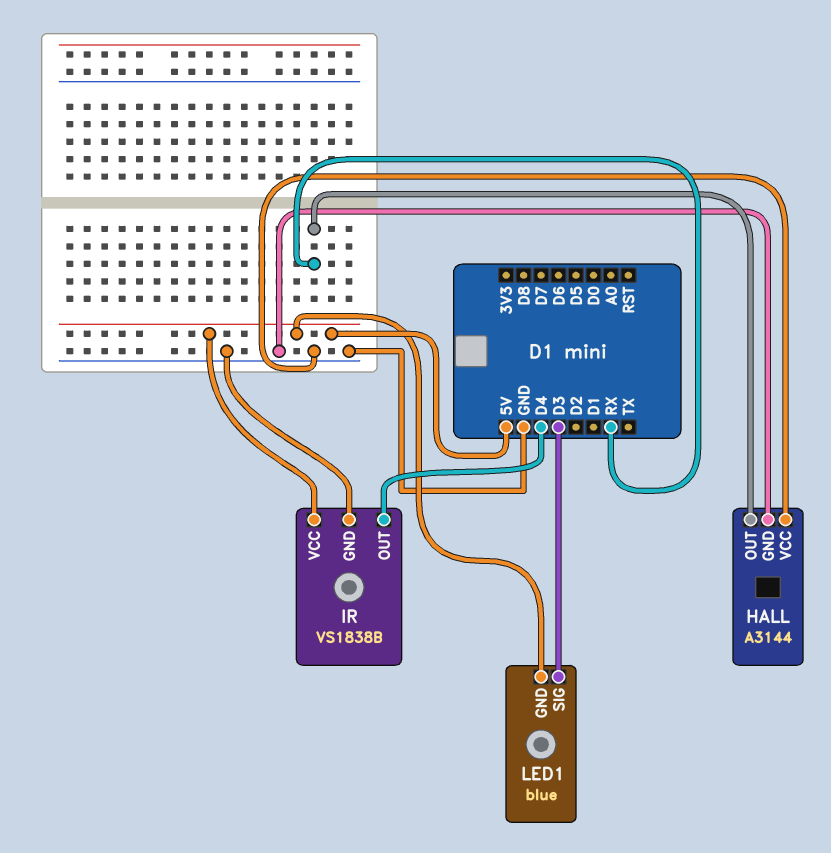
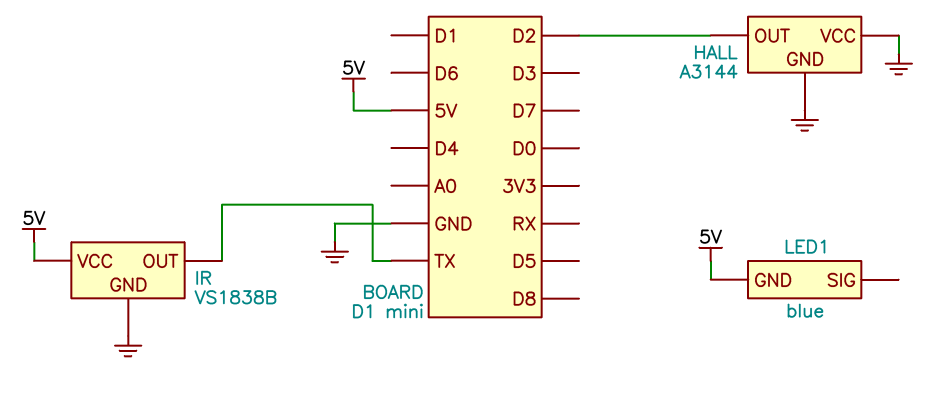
HALL pin OUT: RX -> D2
IR pin OUT: D4 -> TX
LED1 pin SIG: D3 -> none

